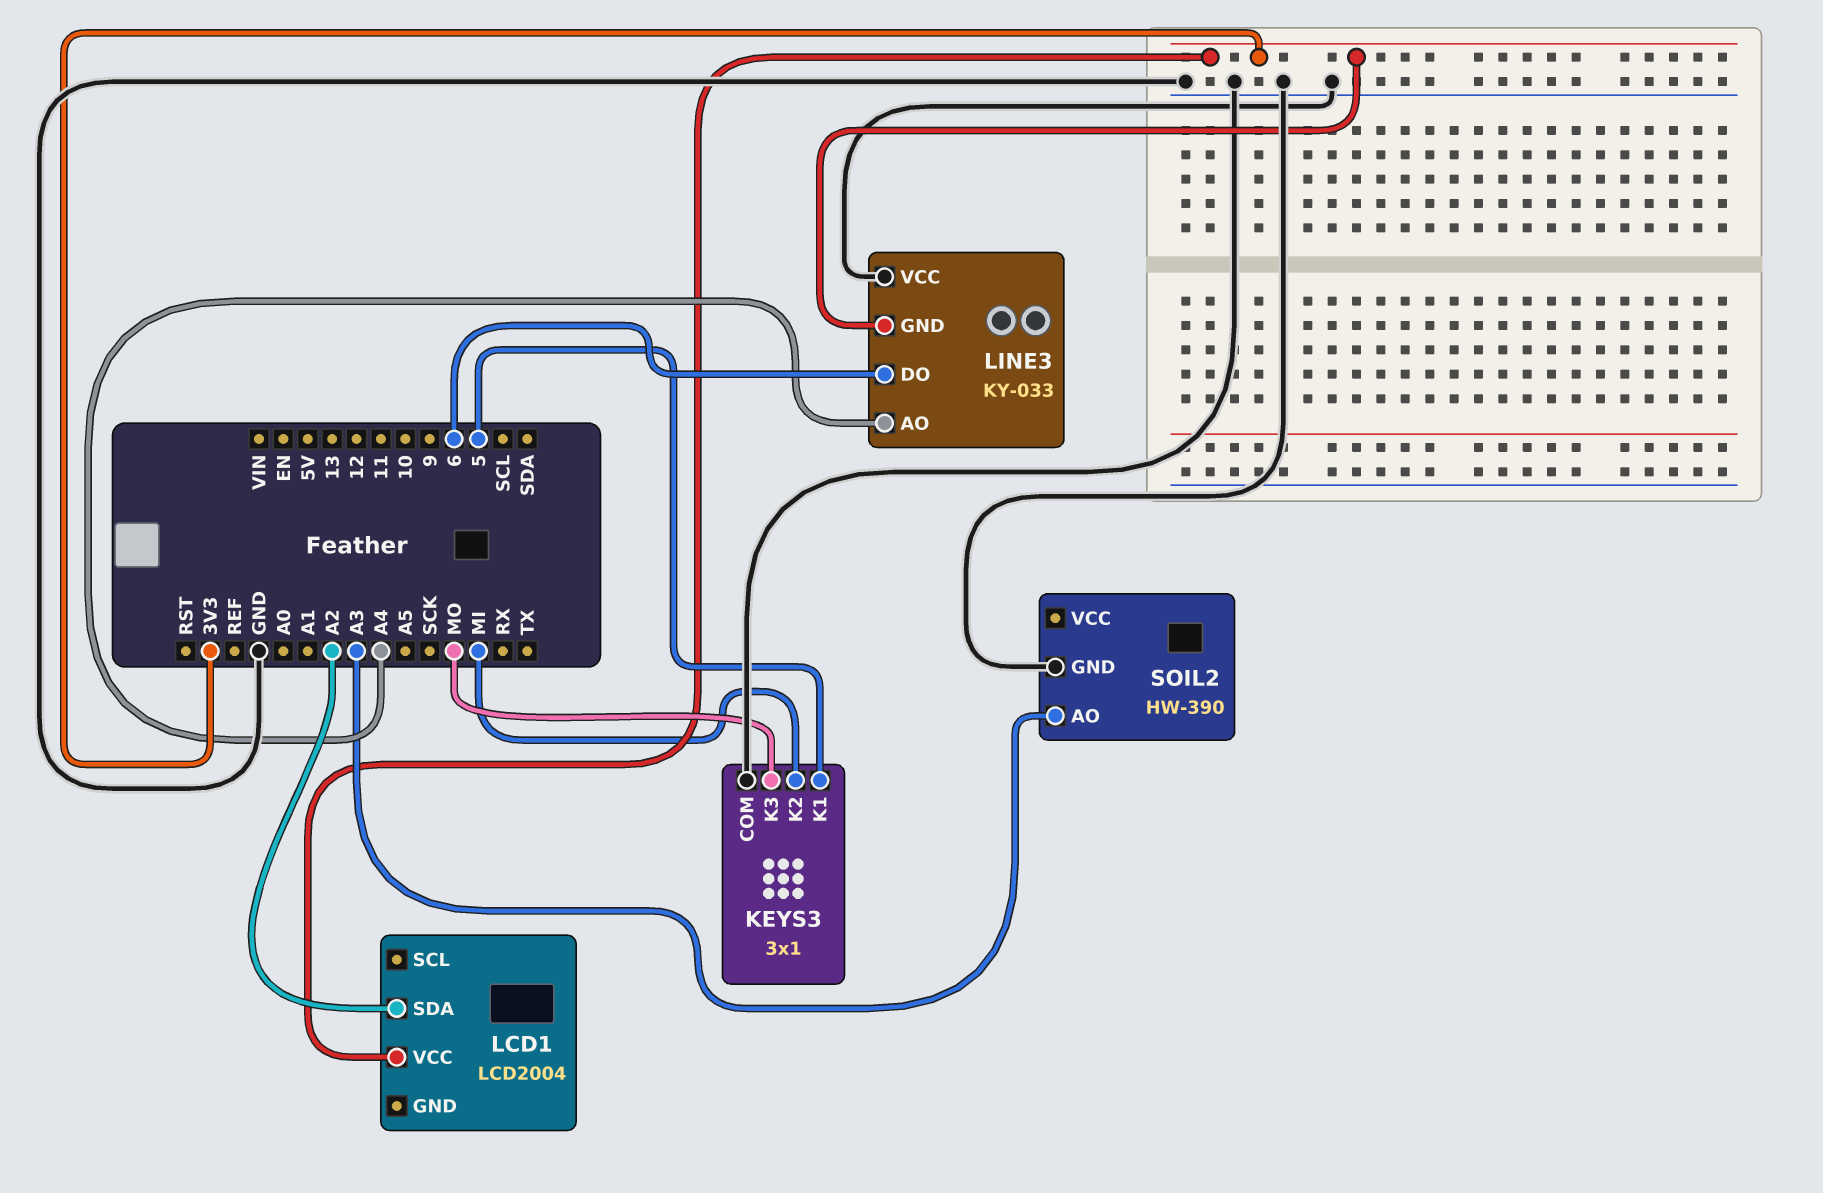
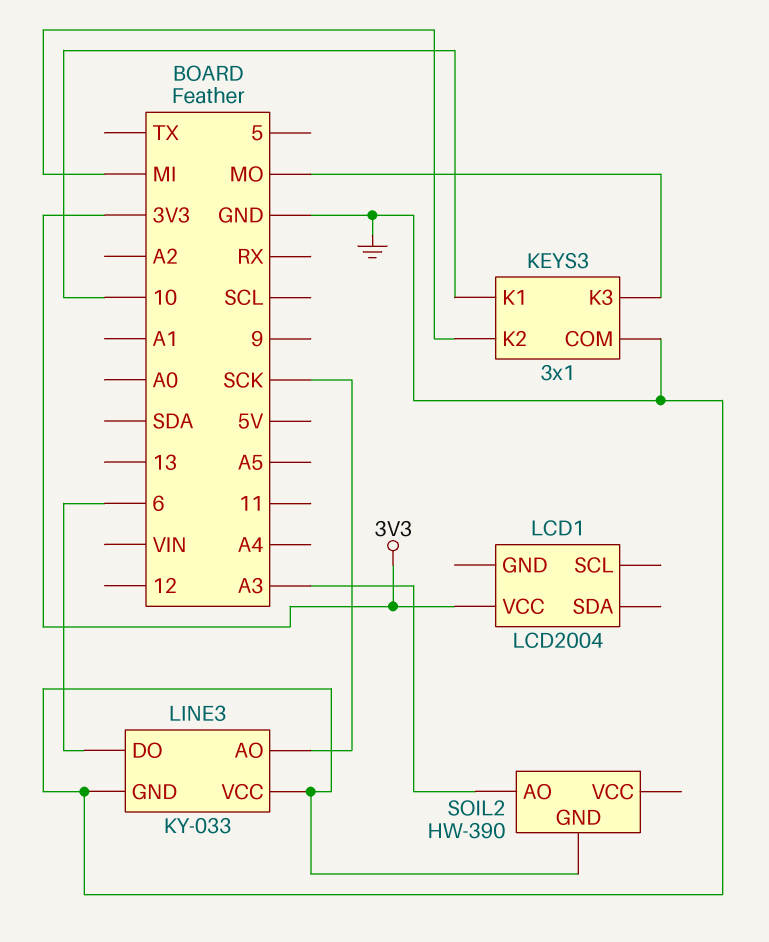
KEYS3 pin K1: 5 -> 10
LCD1 pin SDA: A2 -> none
LINE3 pin AO: A4 -> SCK
LINE3 pin GND: 3V3 -> GND

